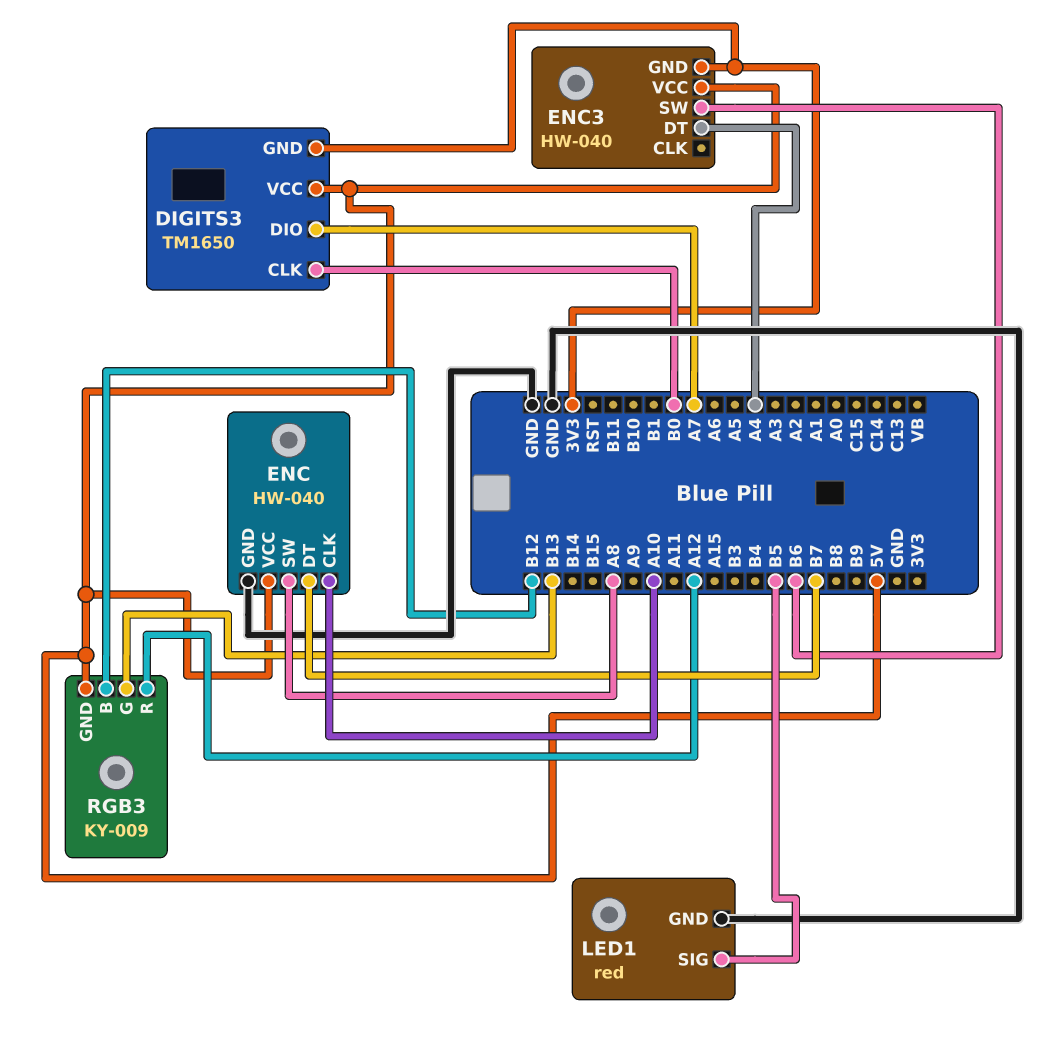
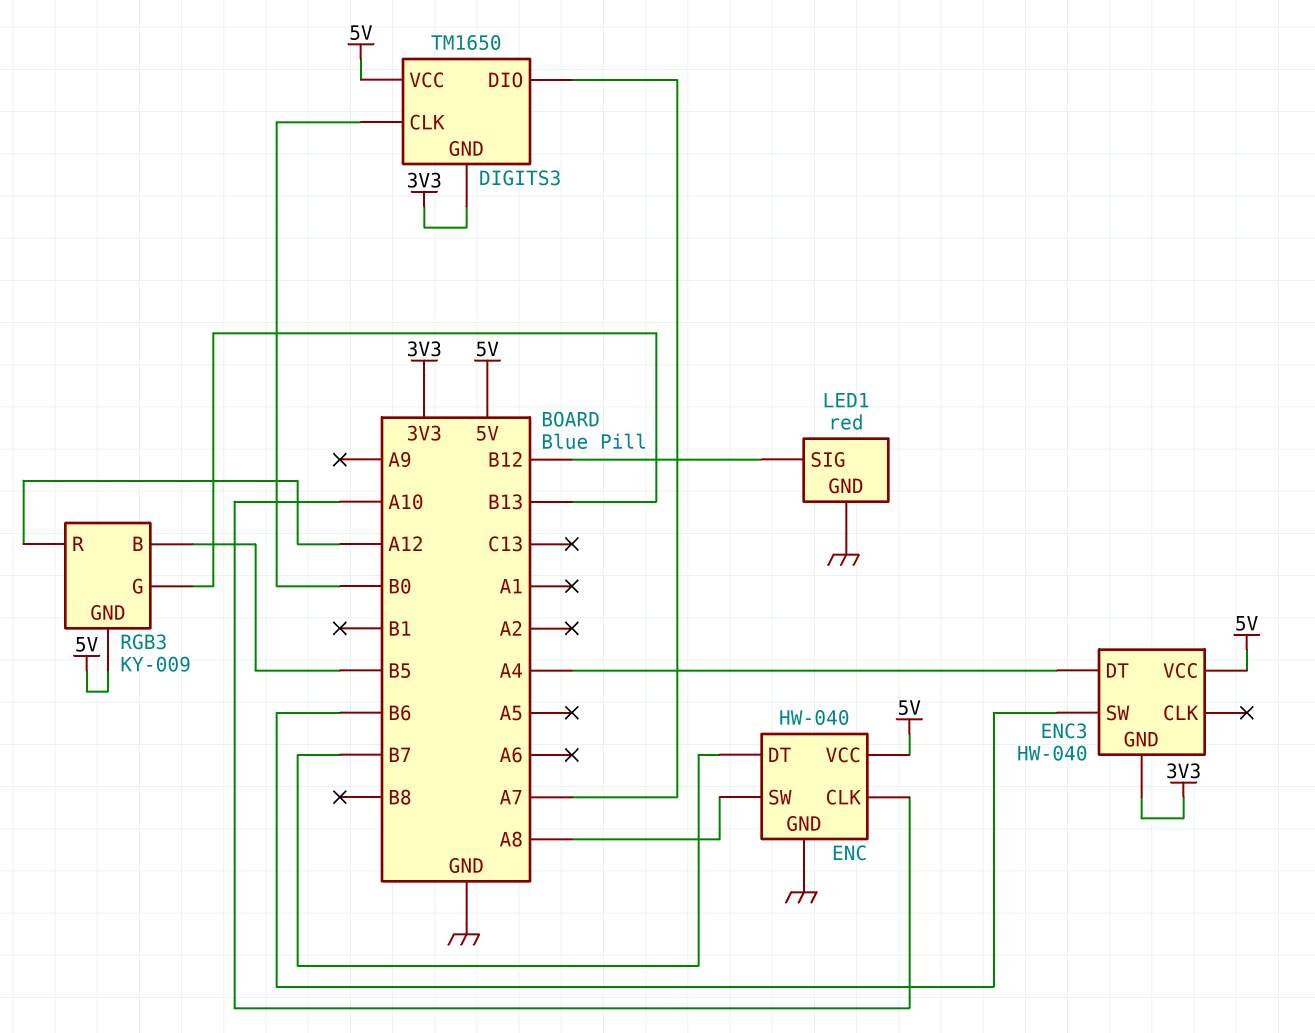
LED1 pin SIG: B5 -> B12
RGB3 pin B: B12 -> B5

